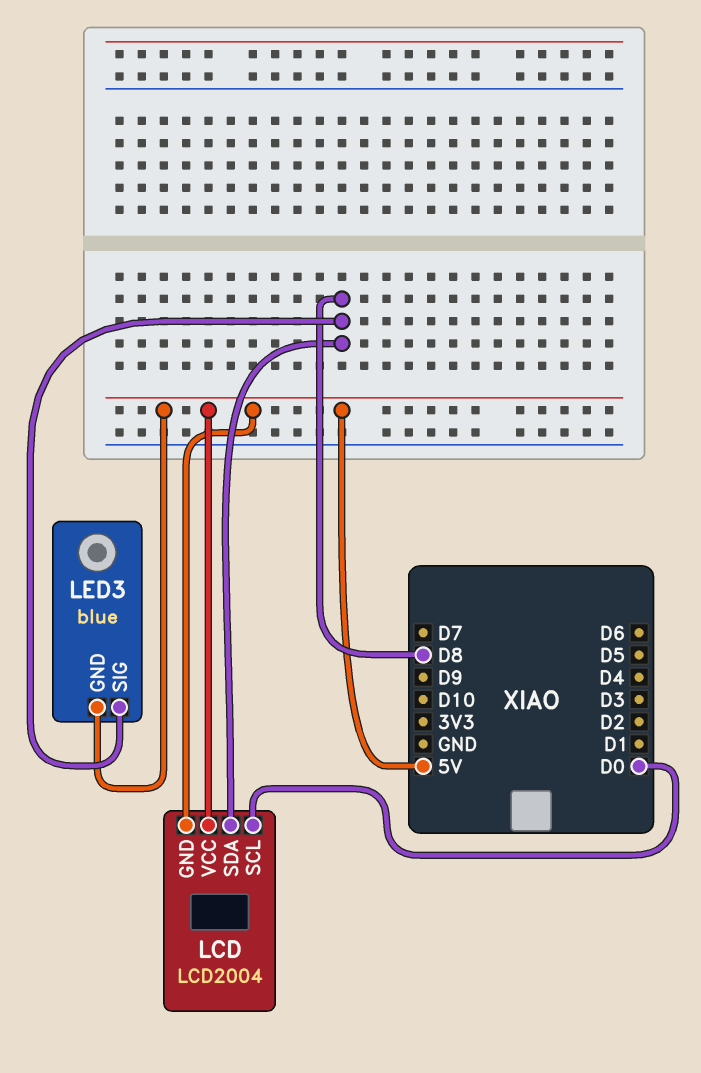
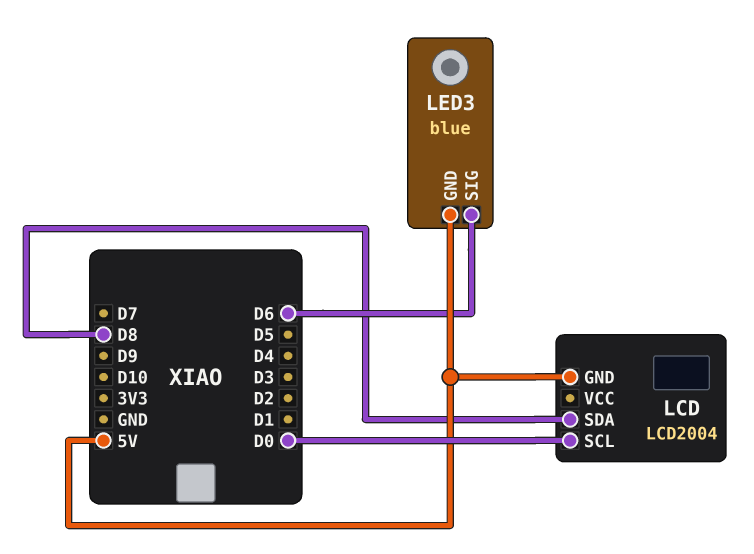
LCD pin VCC: 5V -> none
LED3 pin SIG: D8 -> D6

